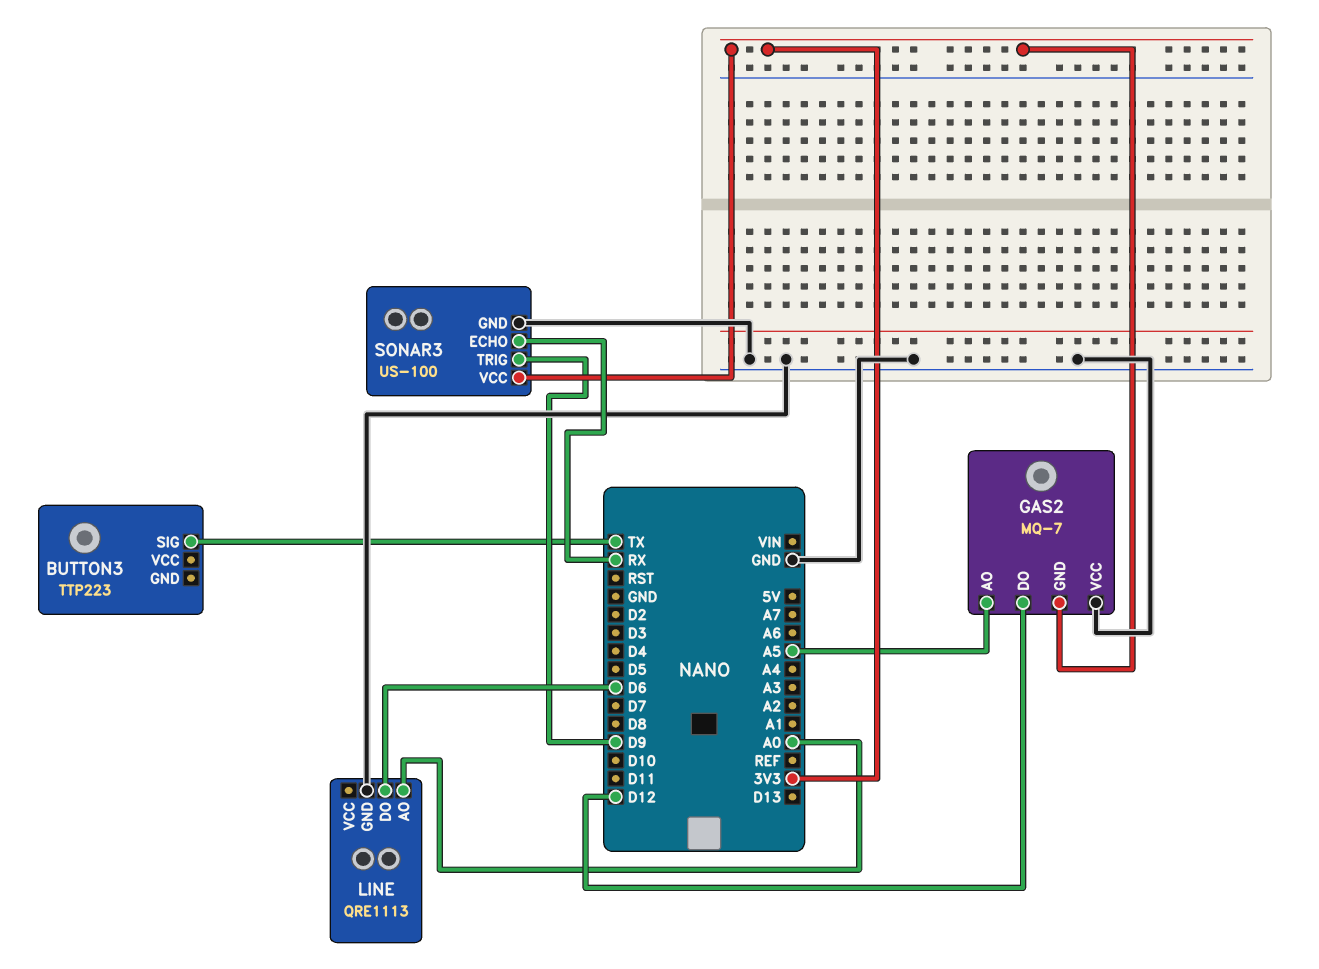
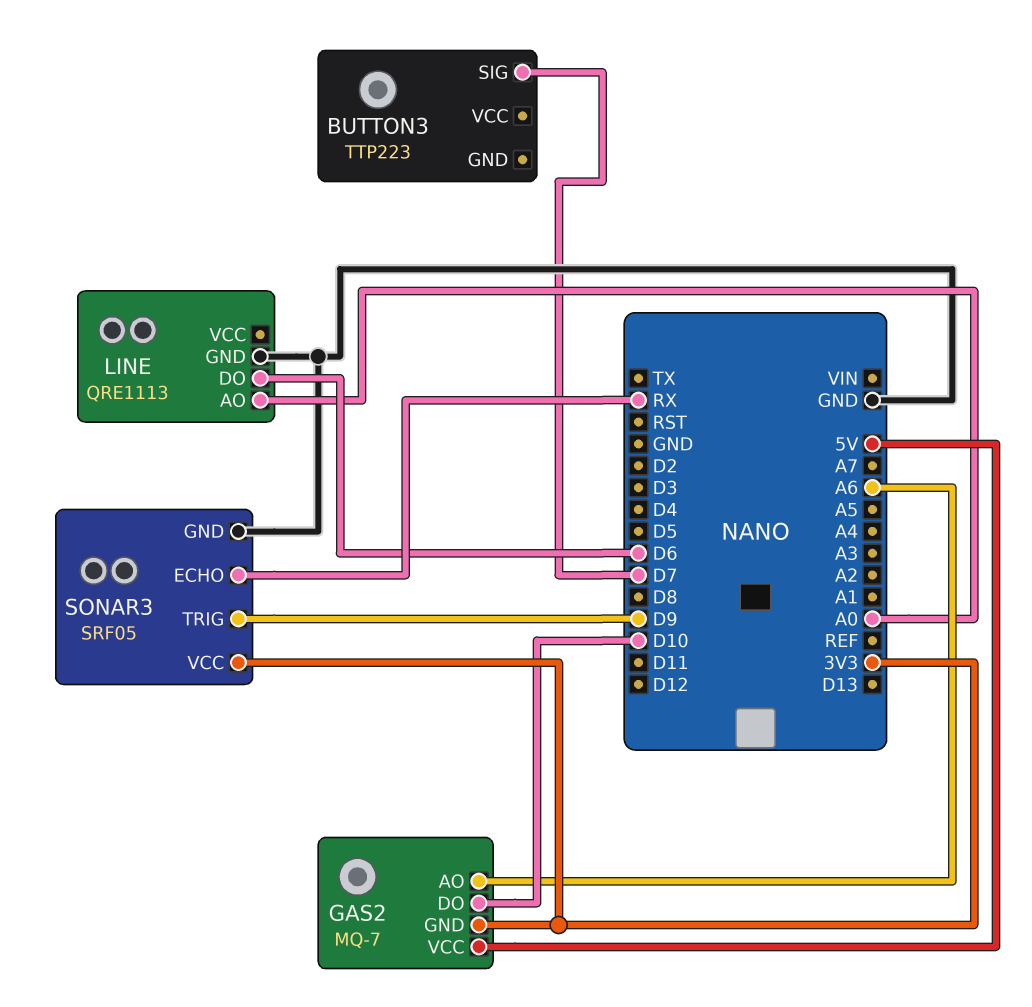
BUTTON3 pin SIG: TX -> D7
GAS2 pin AO: A5 -> A6
GAS2 pin DO: D12 -> D10
GAS2 pin VCC: GND -> 5V
SONAR3: US-100 -> SRF05

